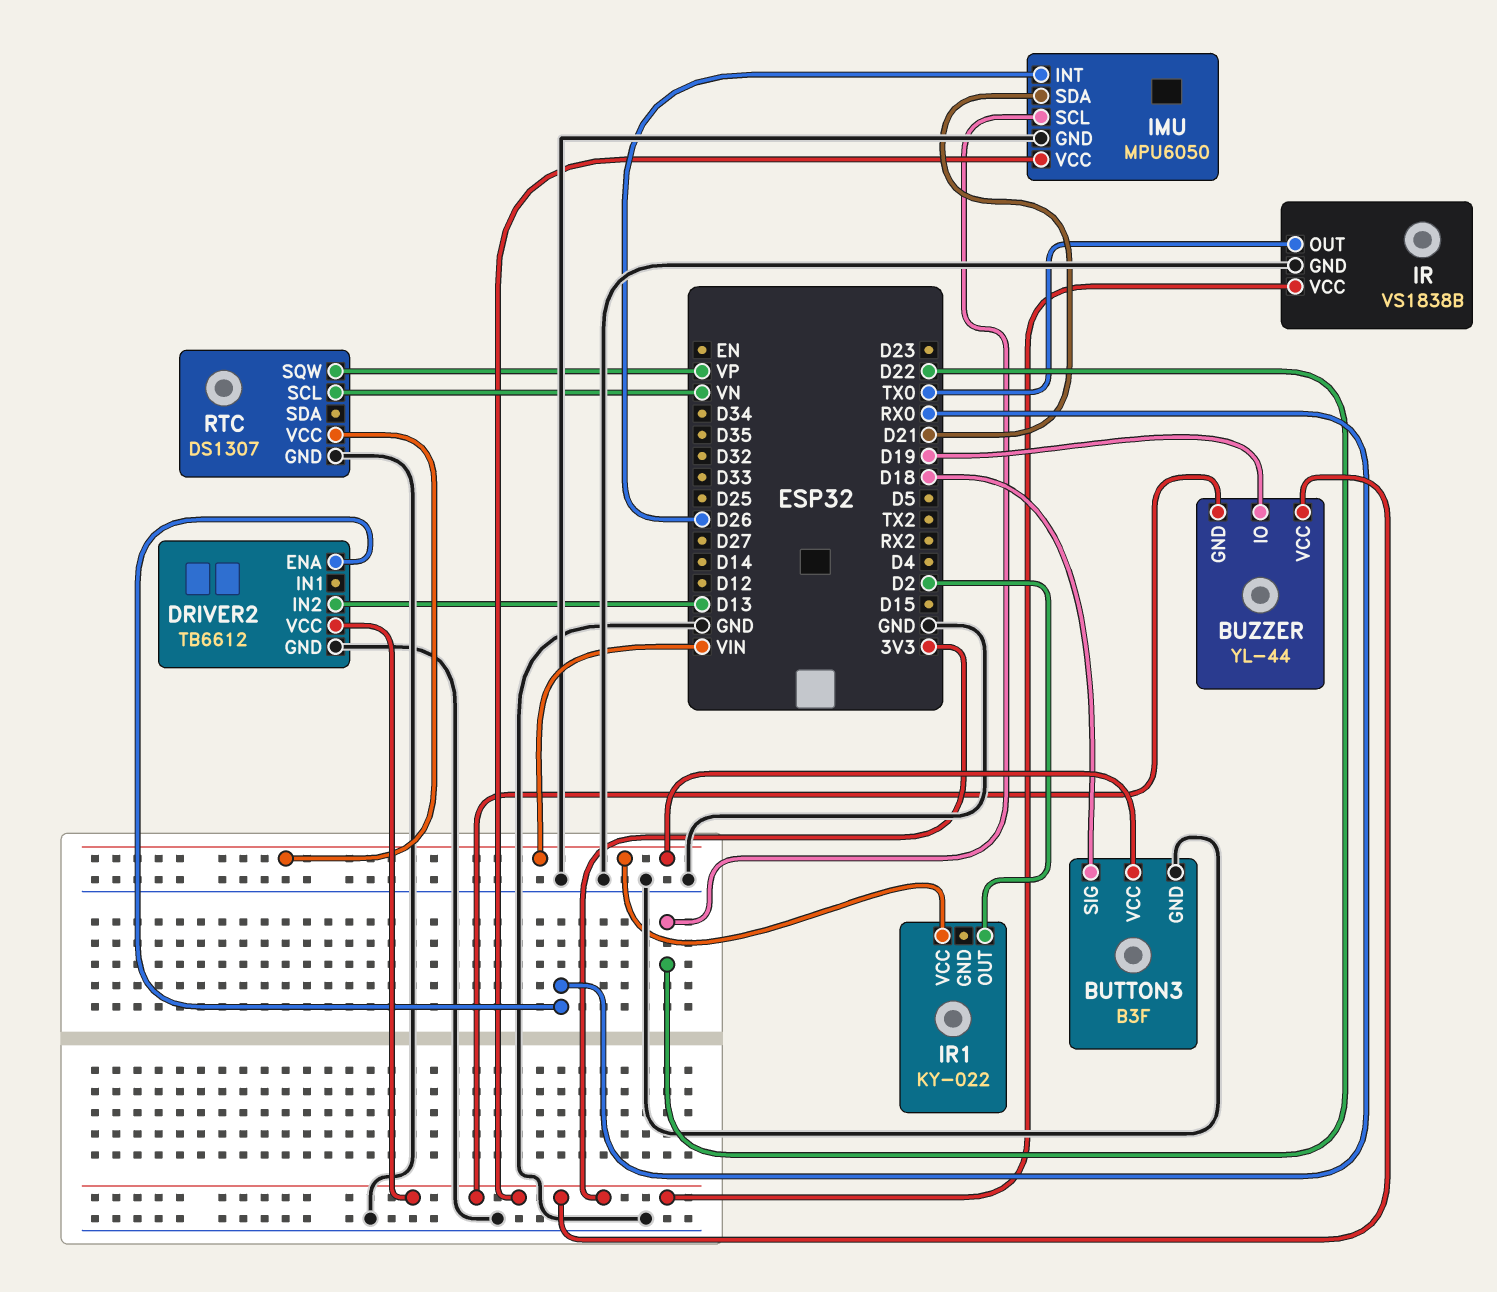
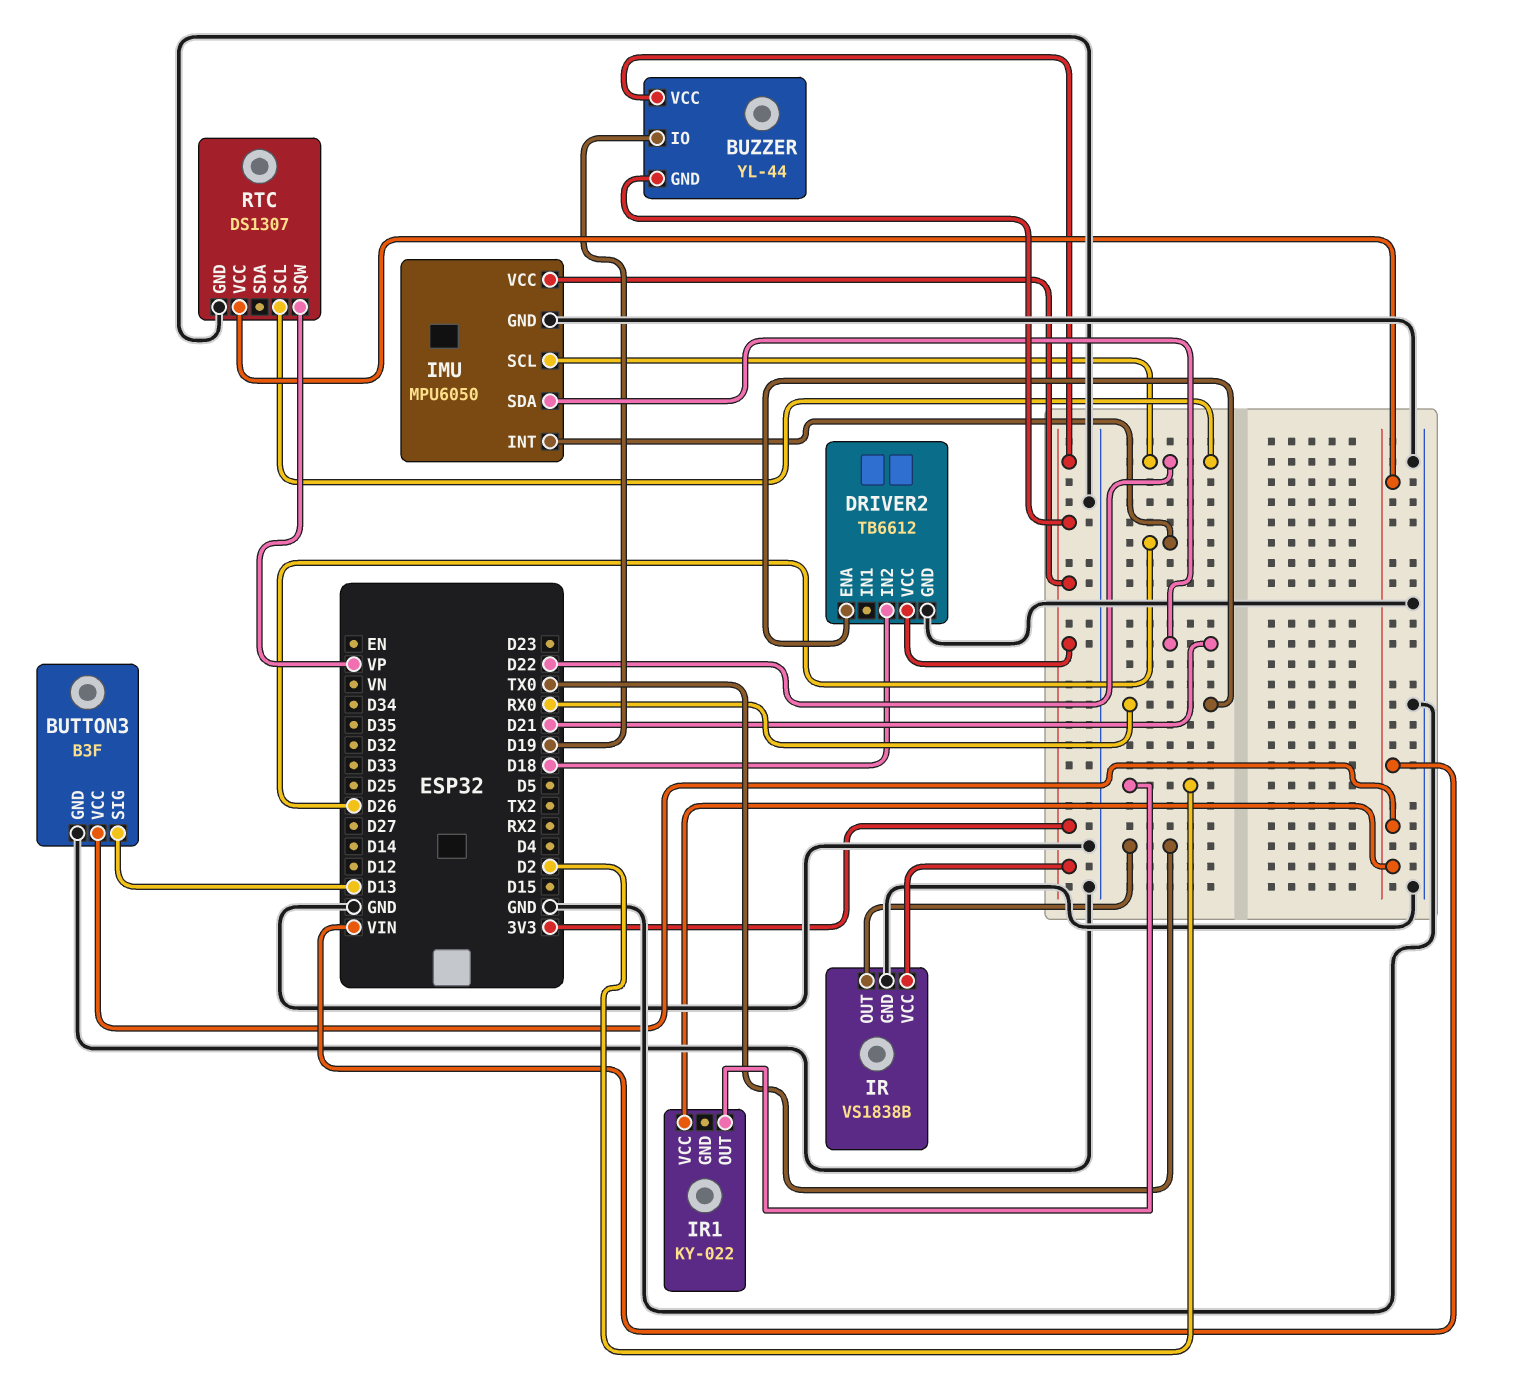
BUTTON3 pin SIG: D18 -> D13
DRIVER2 pin IN2: D13 -> D18
RTC pin SCL: VN -> D22

